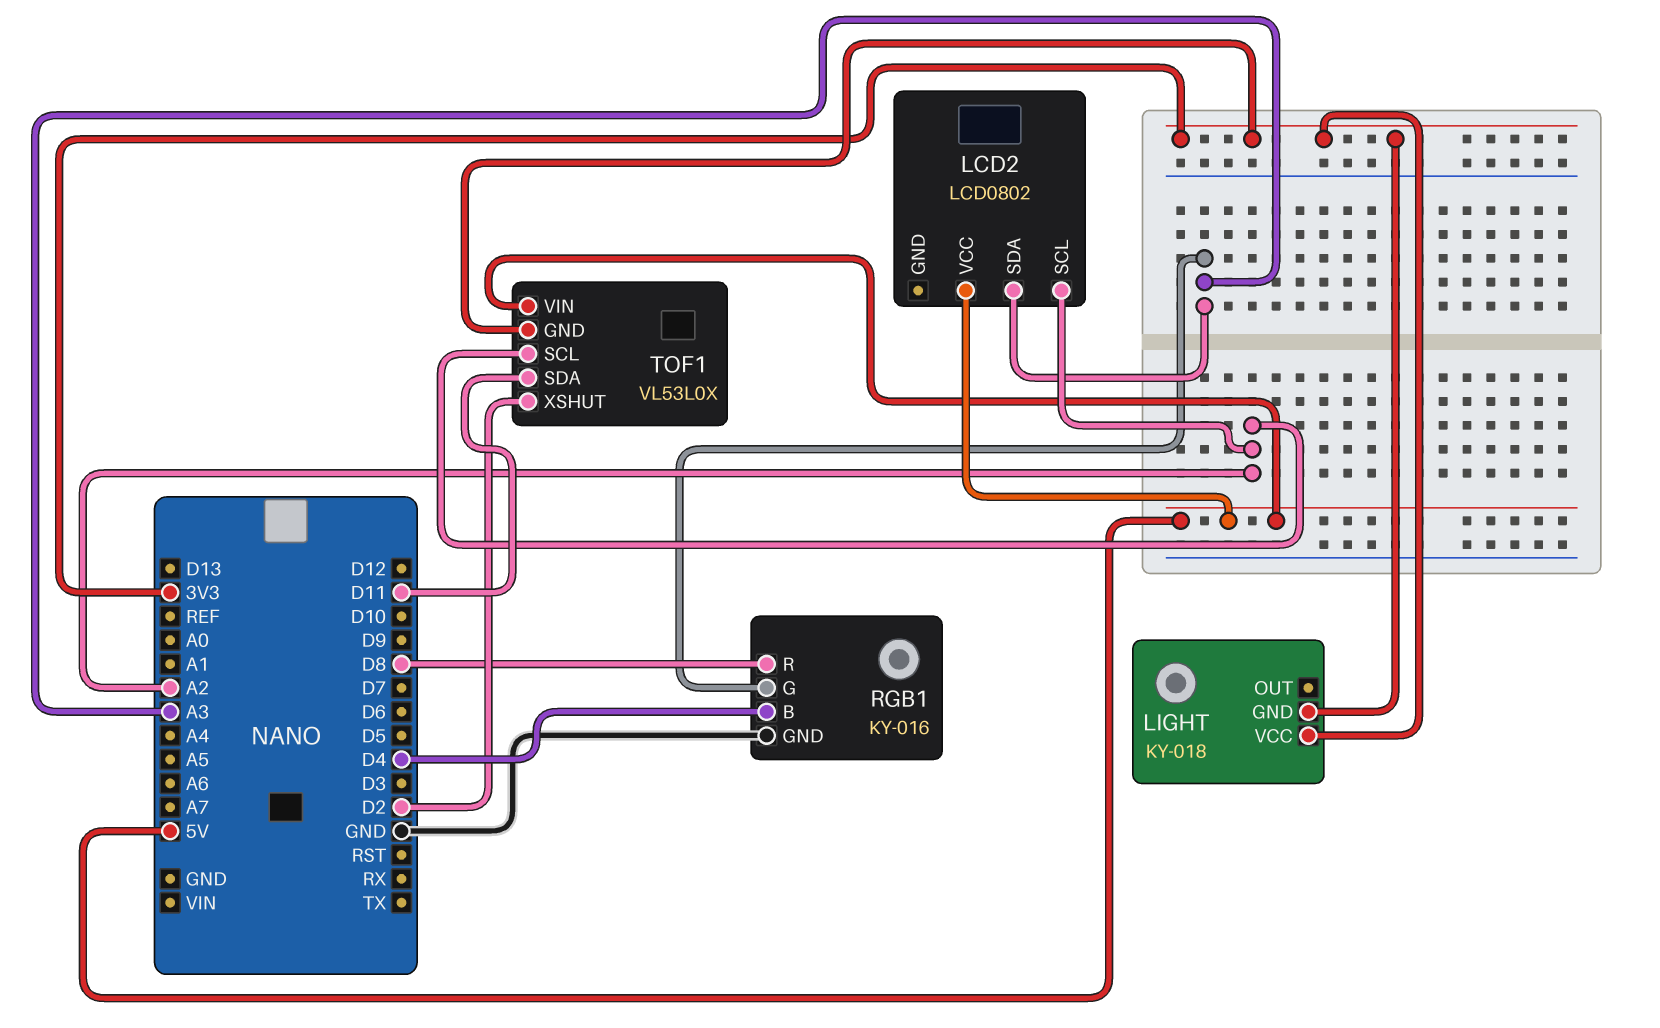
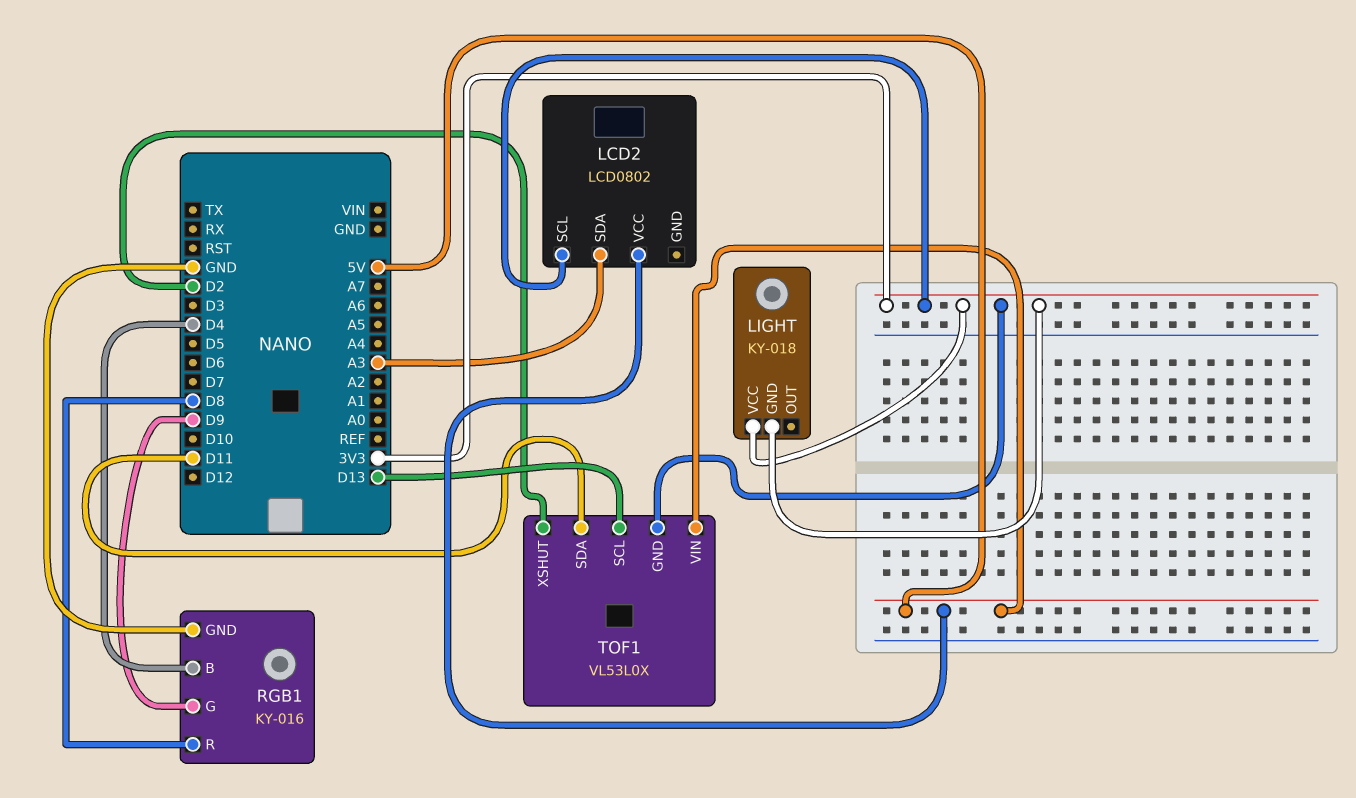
LCD2 pin SCL: A2 -> 3V3
RGB1 pin G: A3 -> D9
TOF1 pin SCL: A2 -> D13

